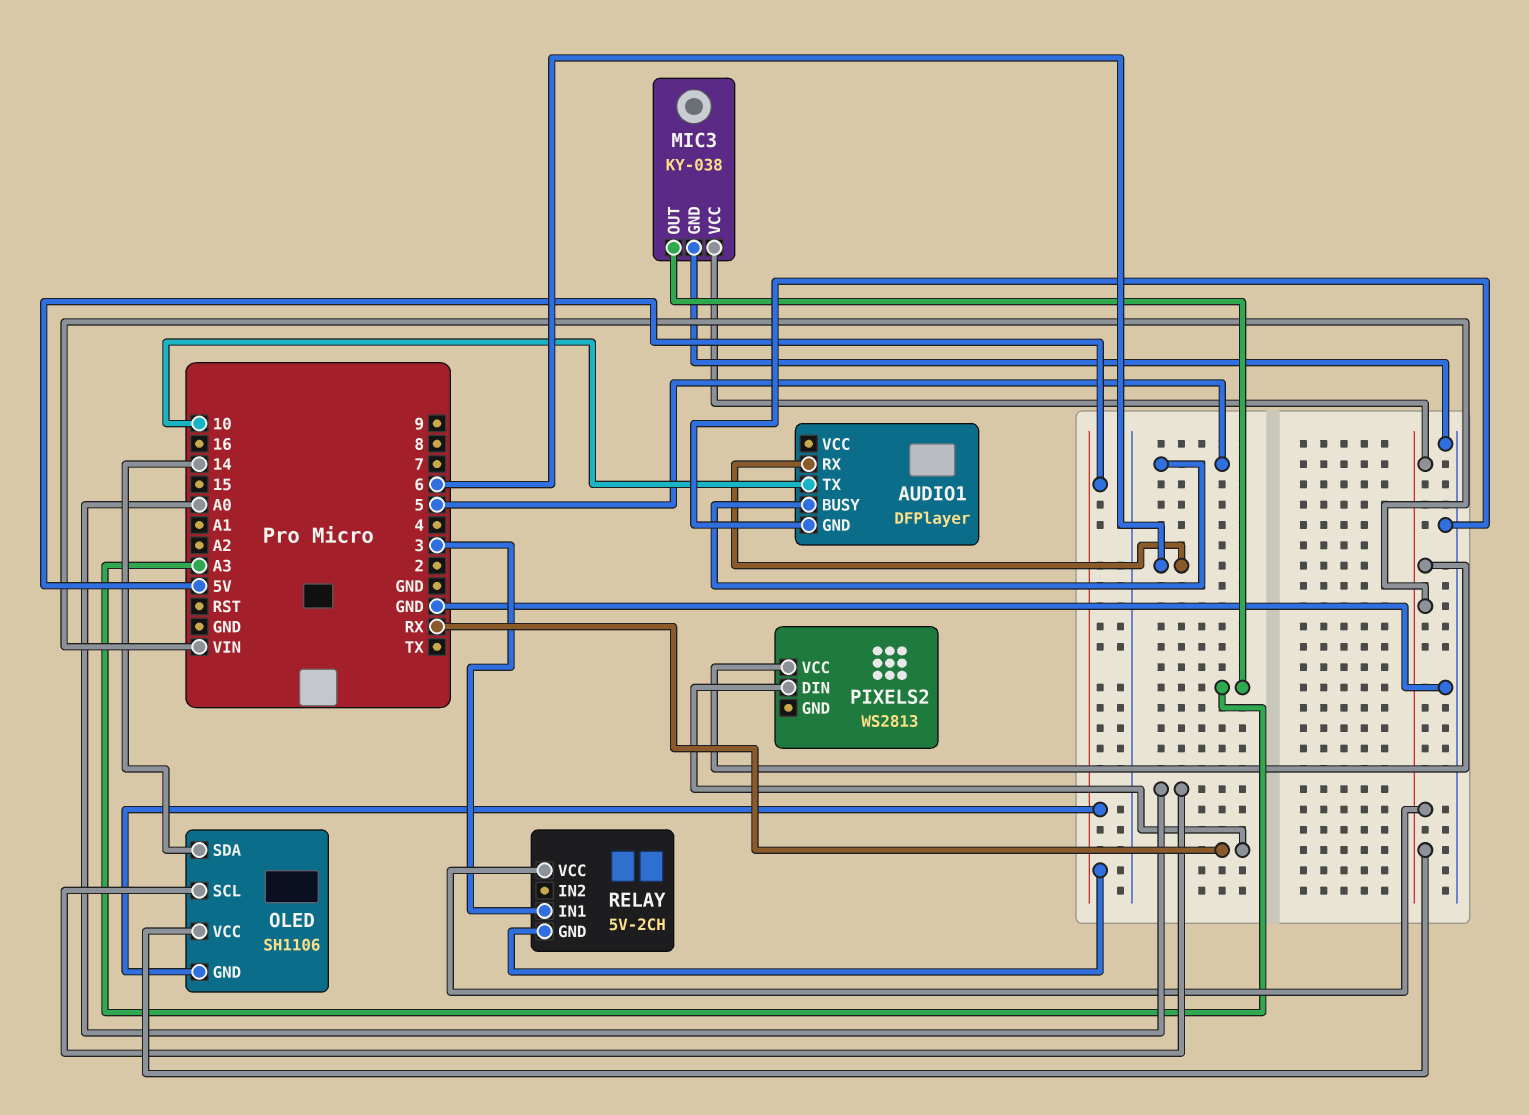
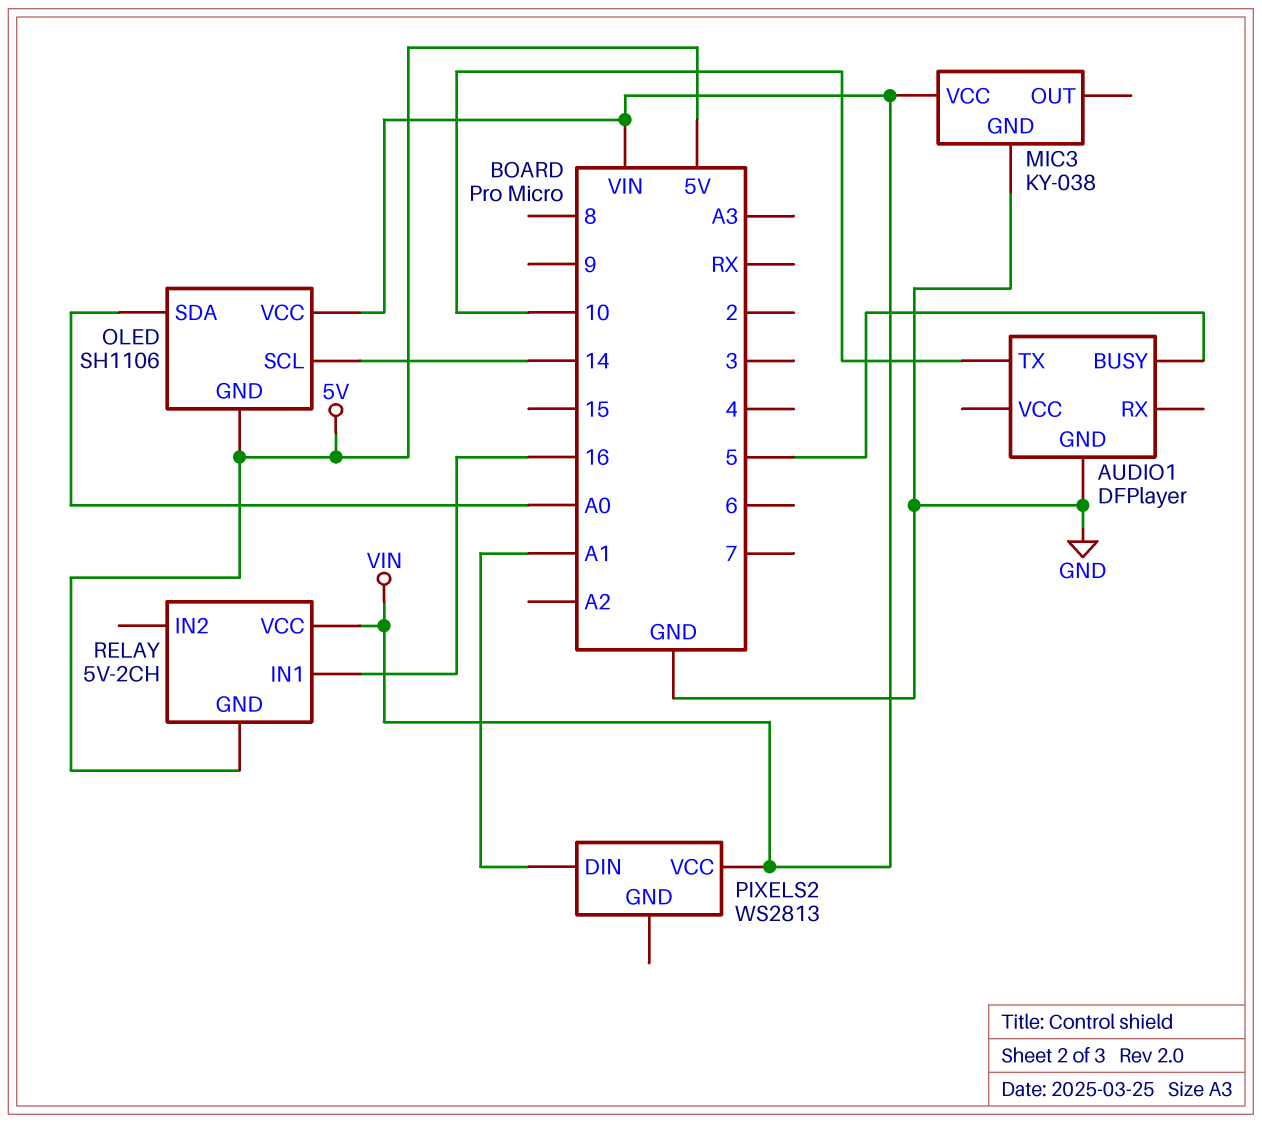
AUDIO1 pin RX: 6 -> none
MIC3 pin OUT: A3 -> none
OLED pin SCL: A0 -> 14
OLED pin SDA: 14 -> A0
PIXELS2 pin DIN: RX -> A1
RELAY pin IN1: 3 -> 16

